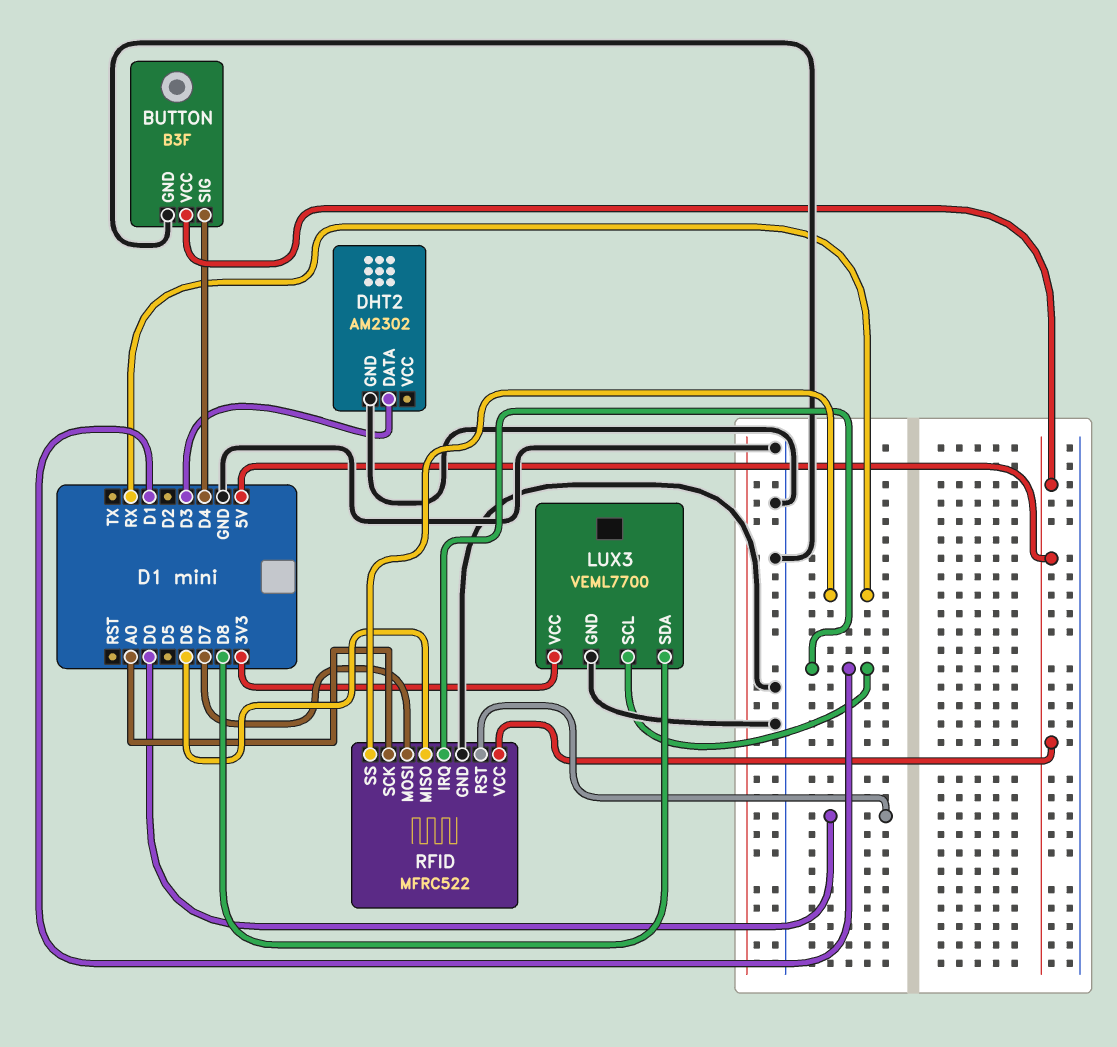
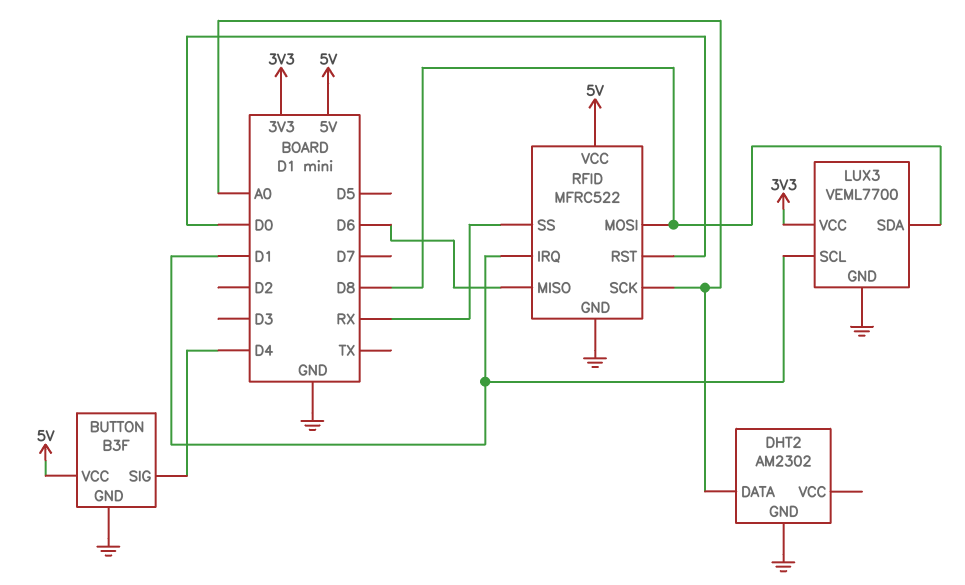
DHT2 pin DATA: D3 -> A0
RFID pin MOSI: D7 -> D8

